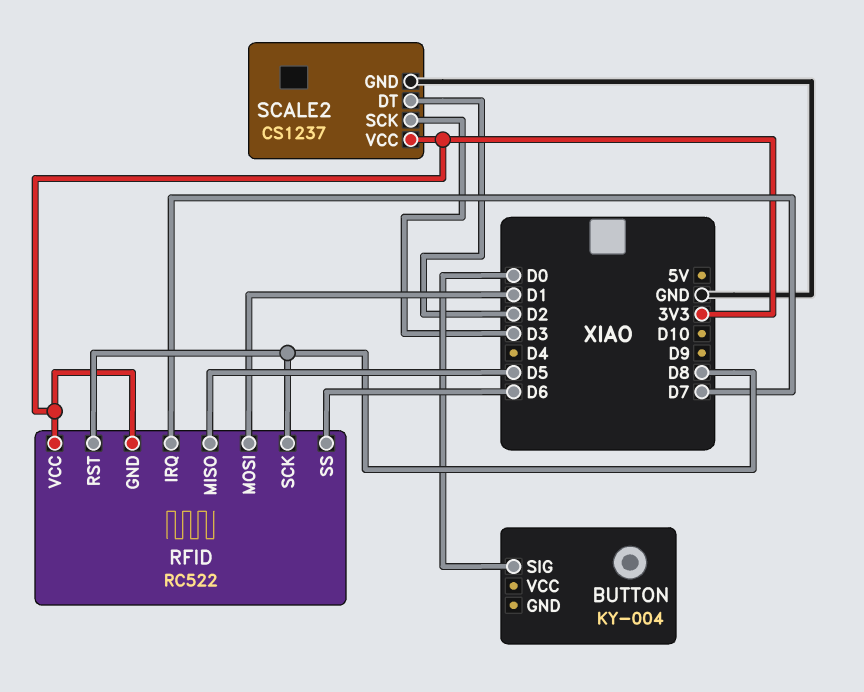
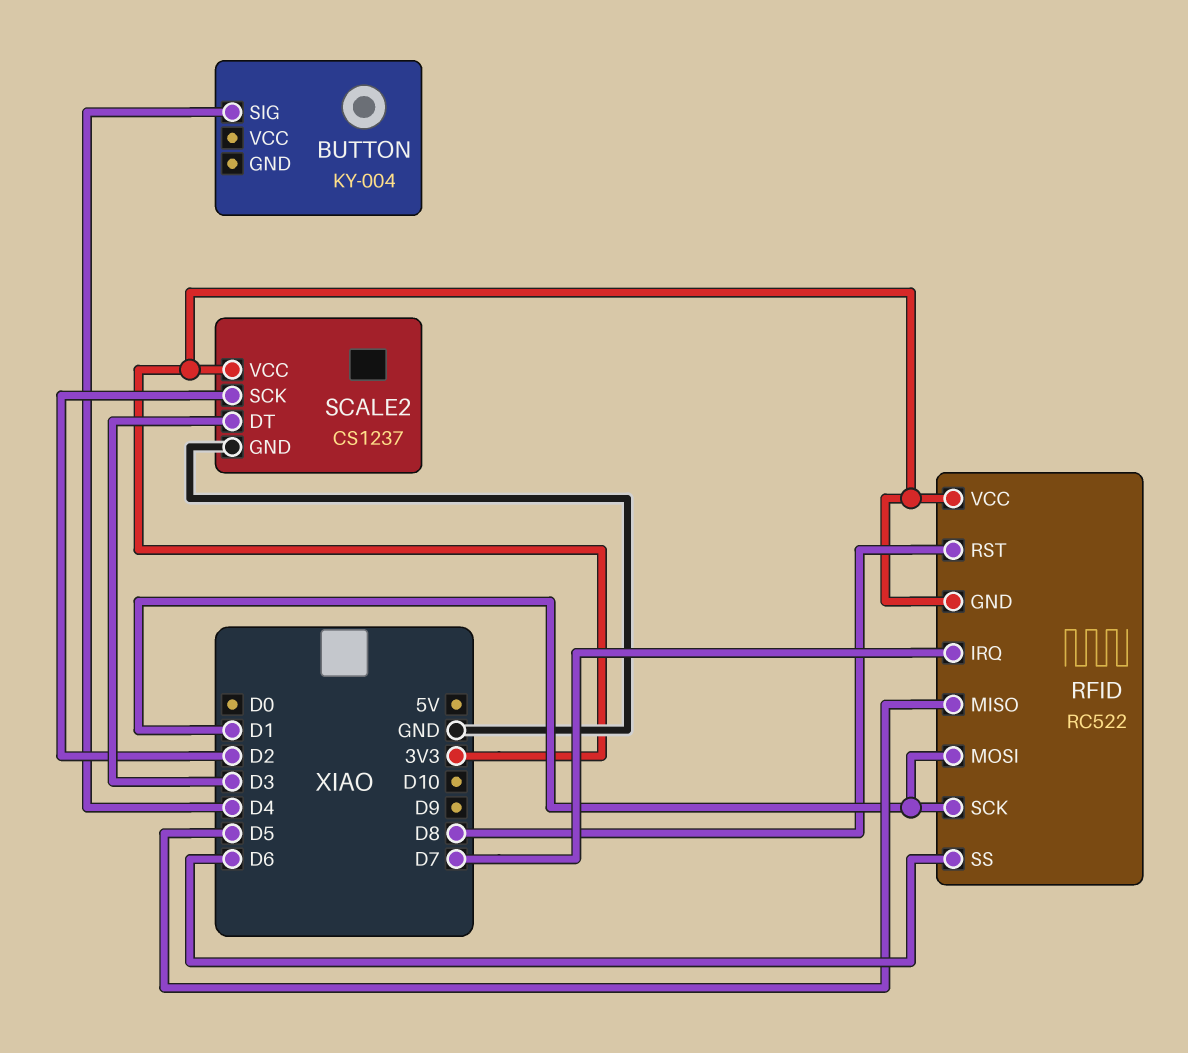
BUTTON pin SIG: D0 -> D4
RFID pin SCK: D8 -> D1
SCALE2 pin DT: D2 -> D3
SCALE2 pin SCK: D3 -> D2

